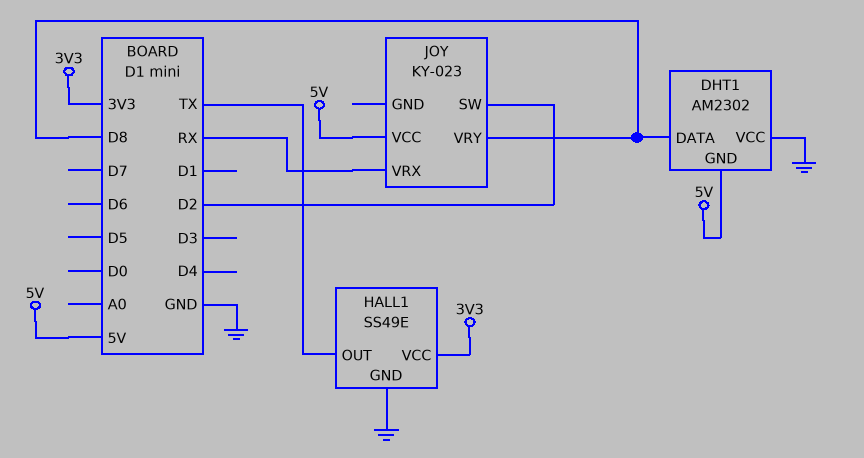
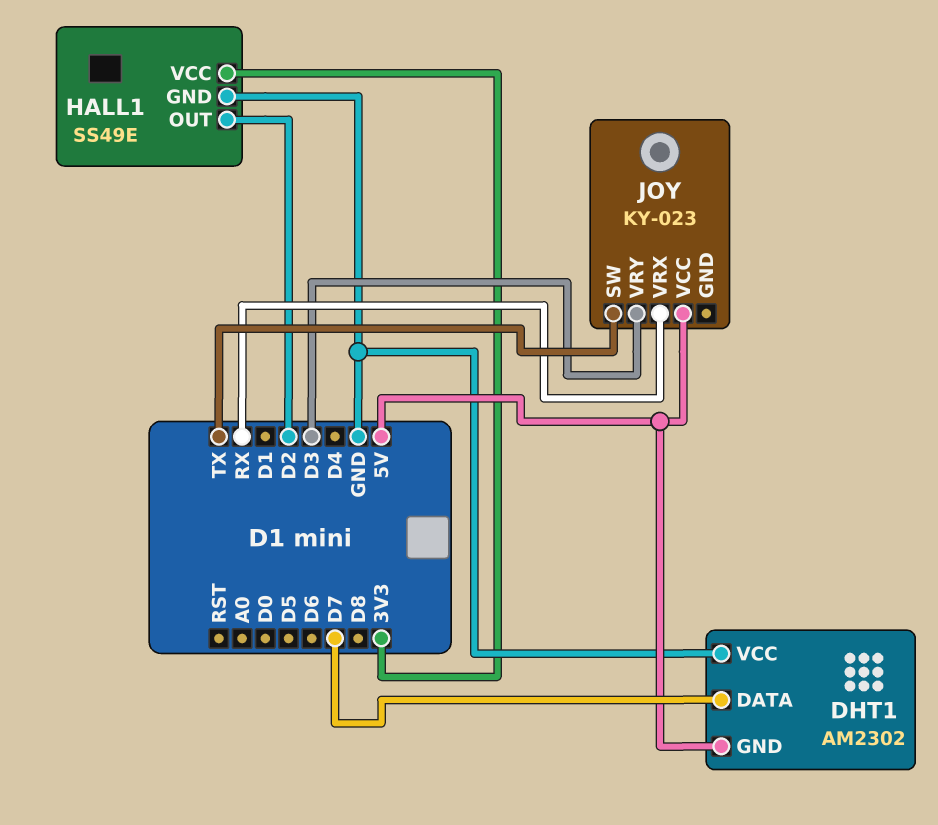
DHT1 pin DATA: D8 -> D7
HALL1 pin OUT: TX -> D2
JOY pin SW: D2 -> TX
JOY pin VRY: D8 -> D3

